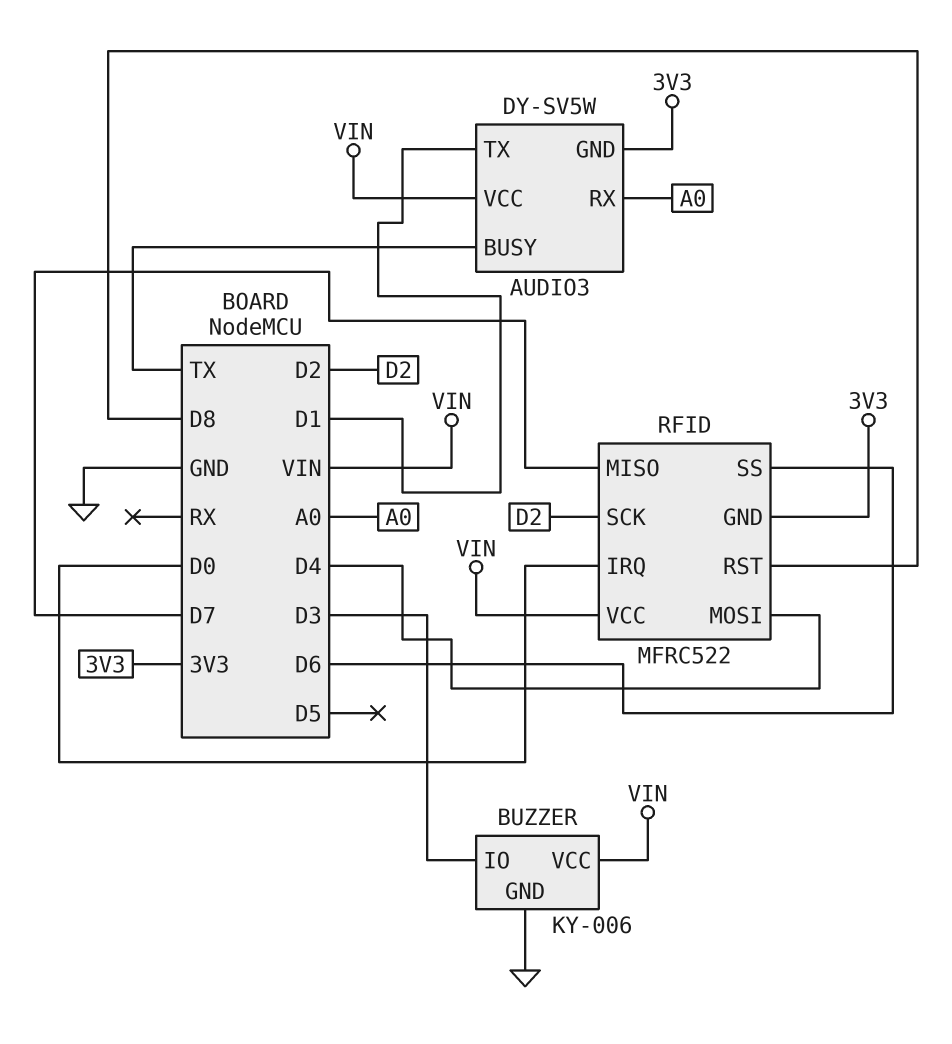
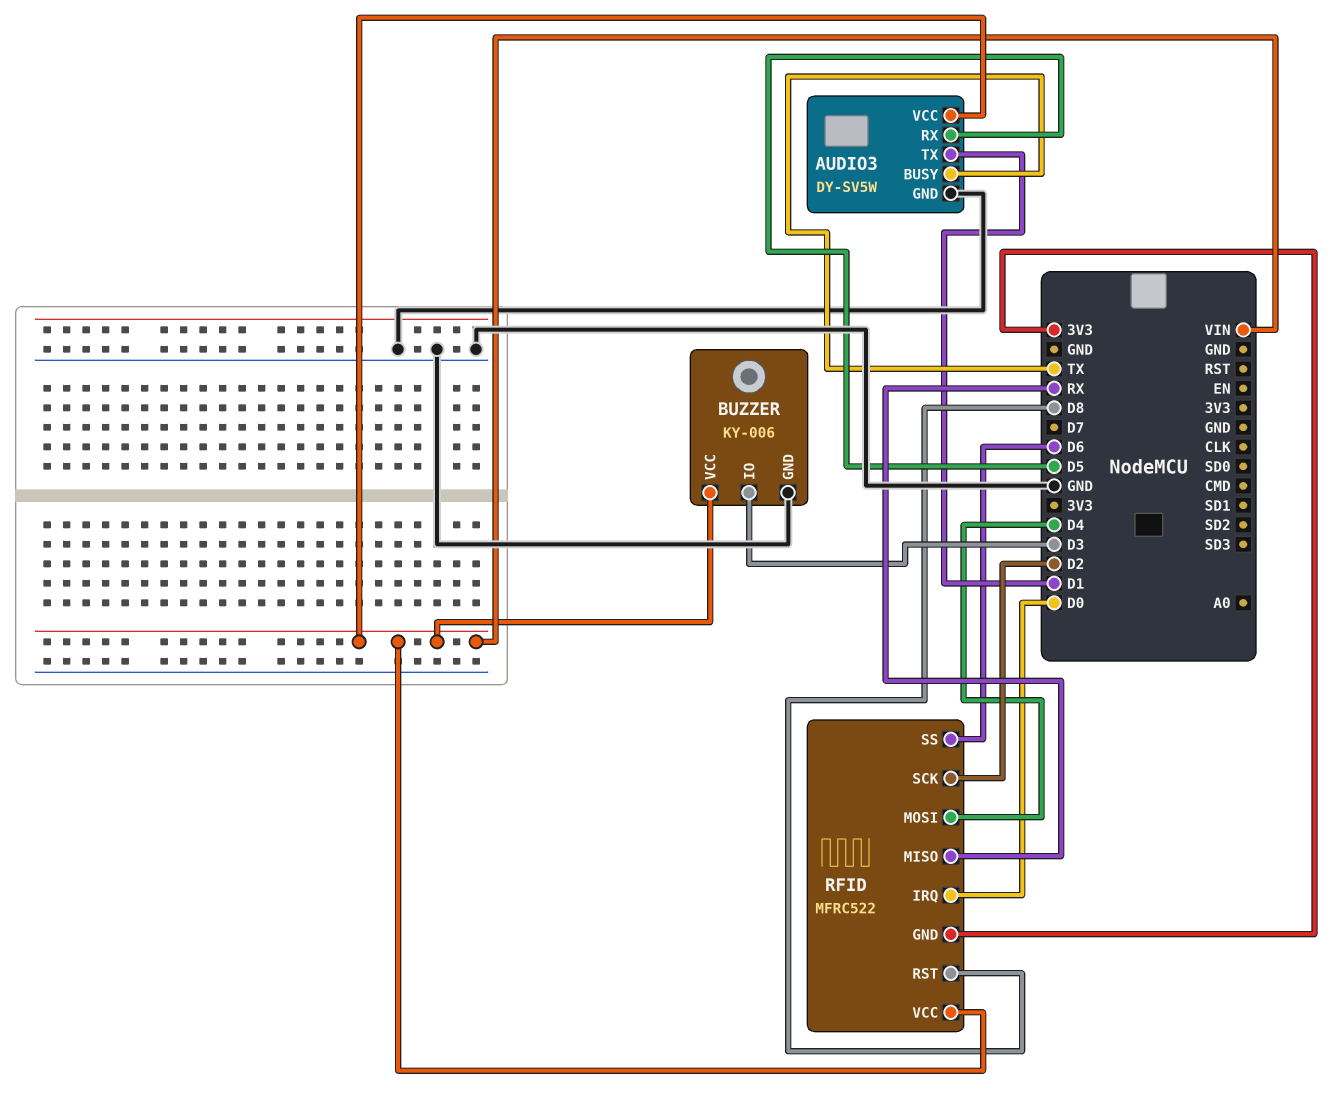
AUDIO3 pin GND: 3V3 -> GND
AUDIO3 pin RX: A0 -> D5
RFID pin MISO: D7 -> RX

